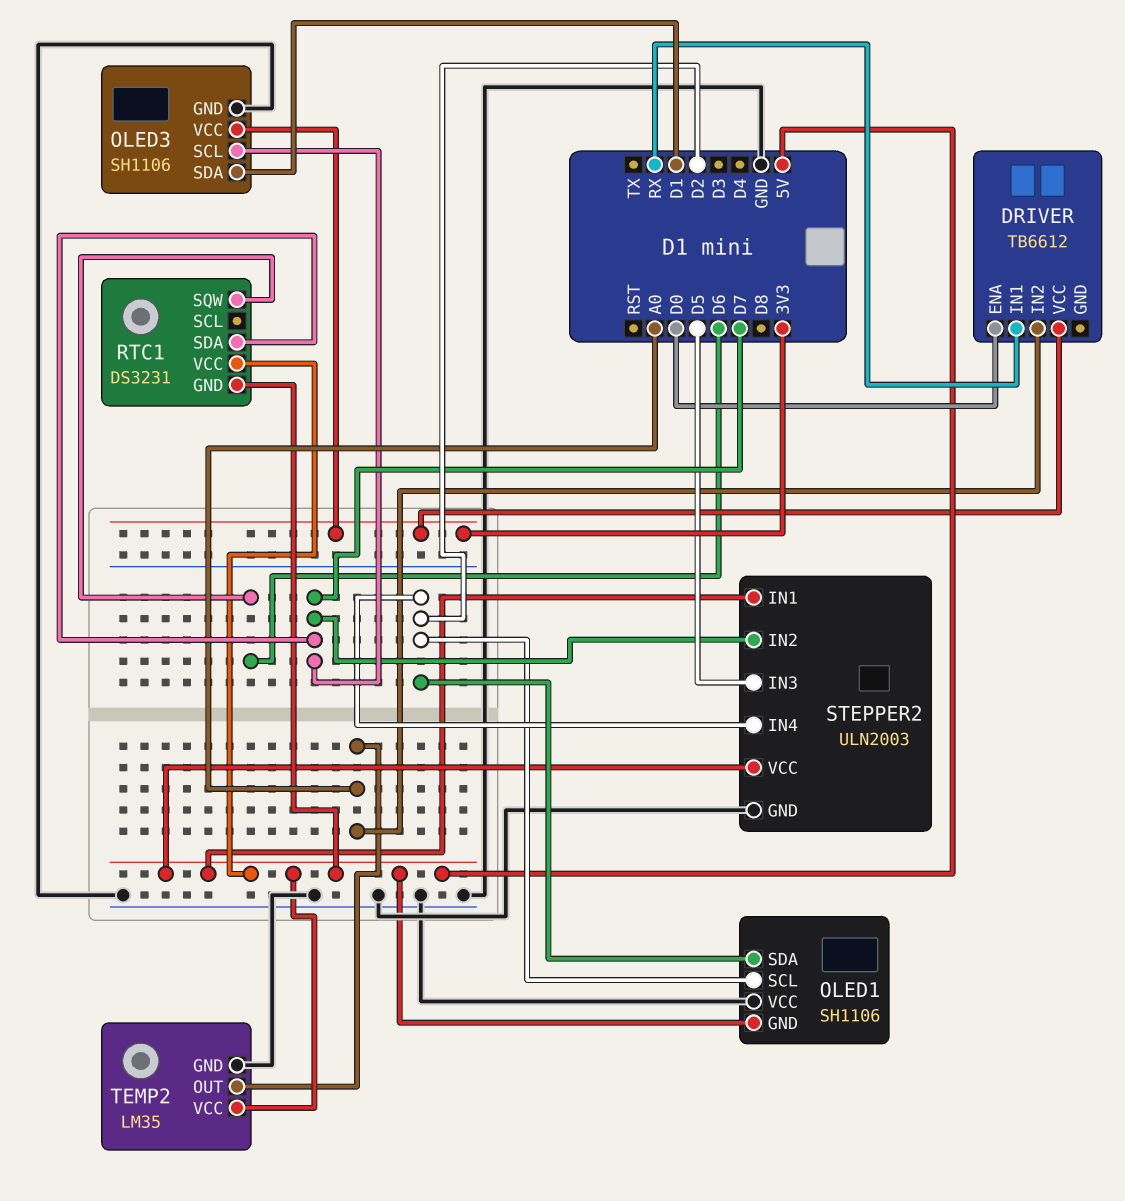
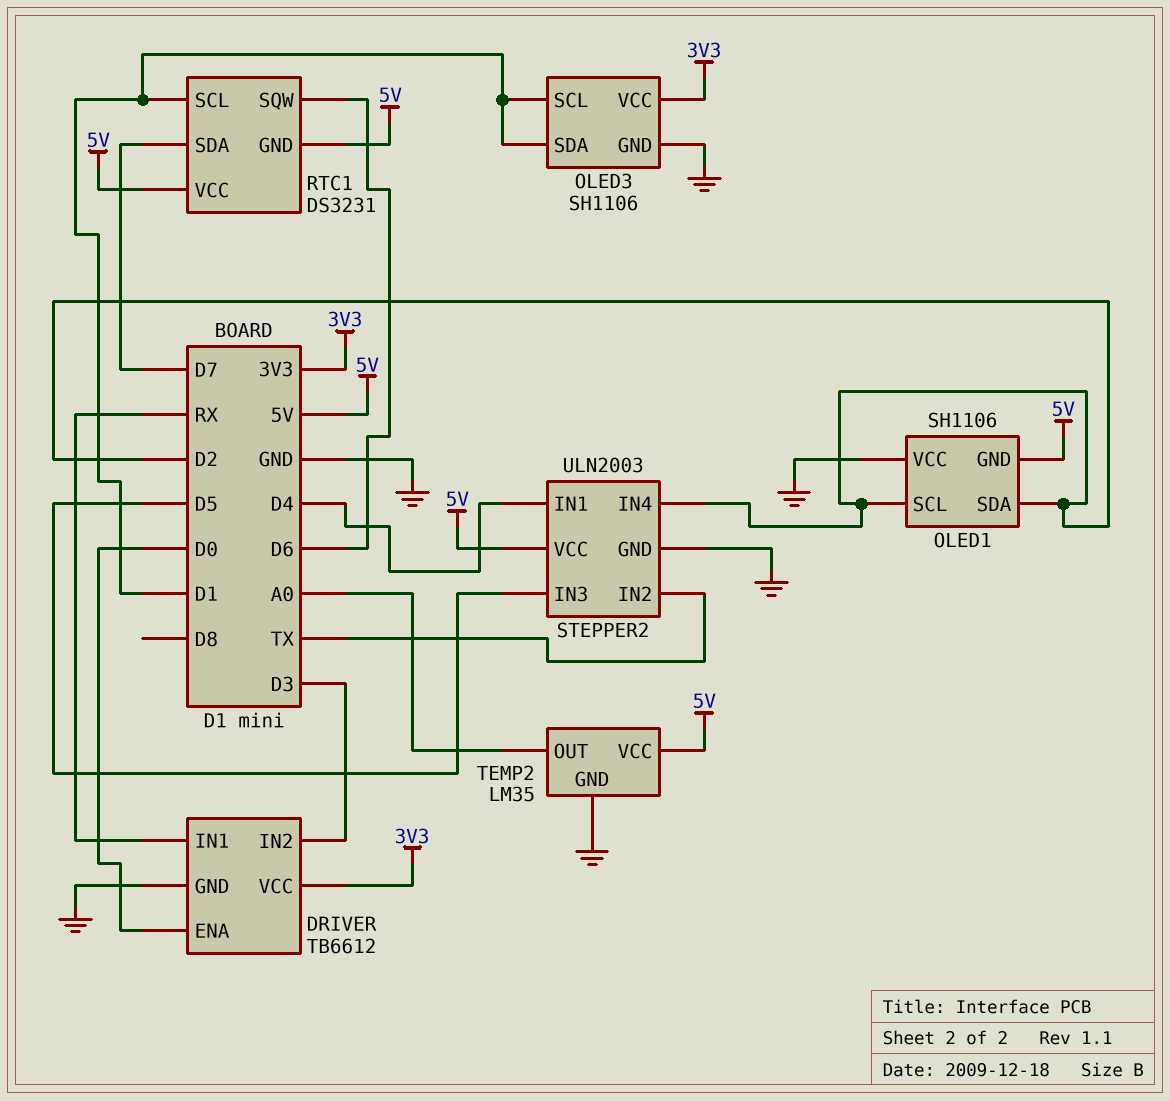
DRIVER pin GND: none -> GND
DRIVER pin IN2: A0 -> D3
OLED3 pin SCL: D7 -> D1
RTC1 pin SCL: none -> D1
STEPPER2 pin IN1: 5V -> D4
STEPPER2 pin IN2: D7 -> TX

